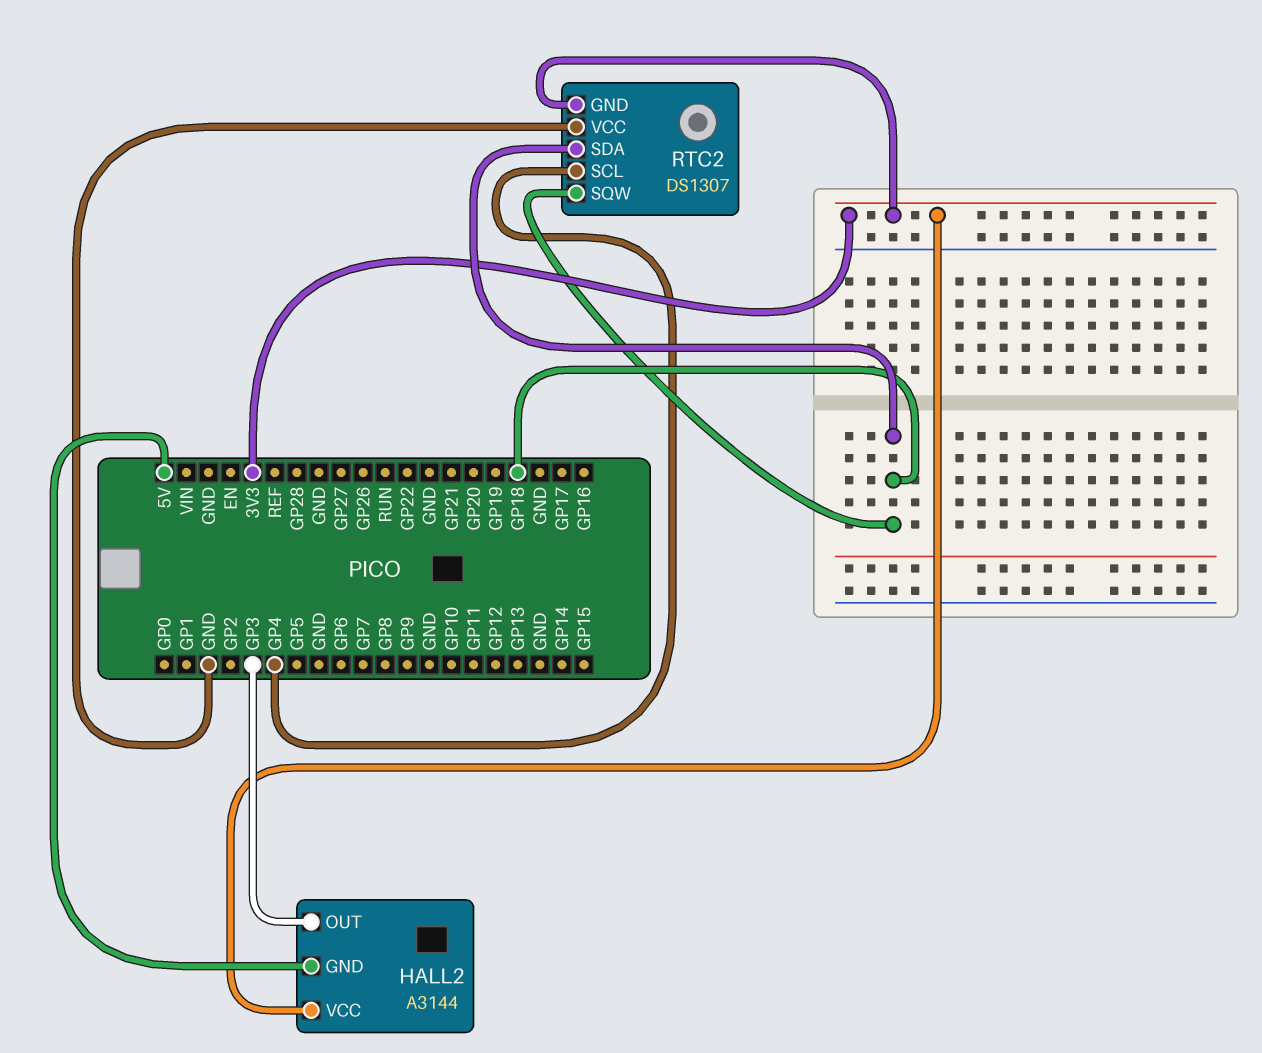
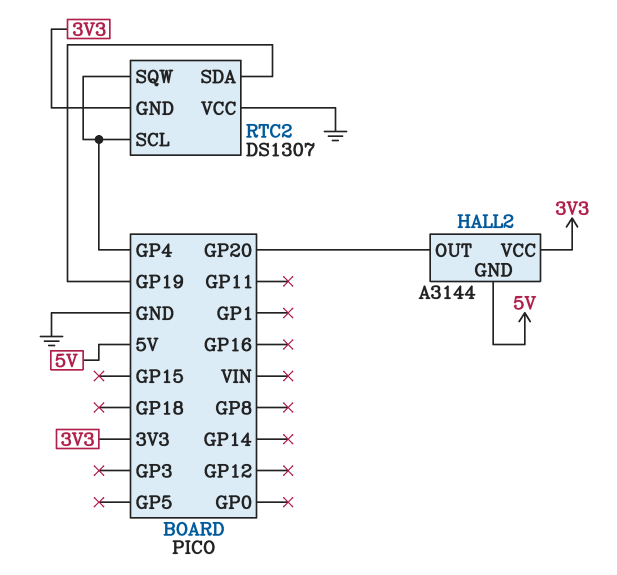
HALL2 pin OUT: GP3 -> GP20
RTC2 pin SDA: GP18 -> GP19
RTC2 pin SQW: GP18 -> GP4

